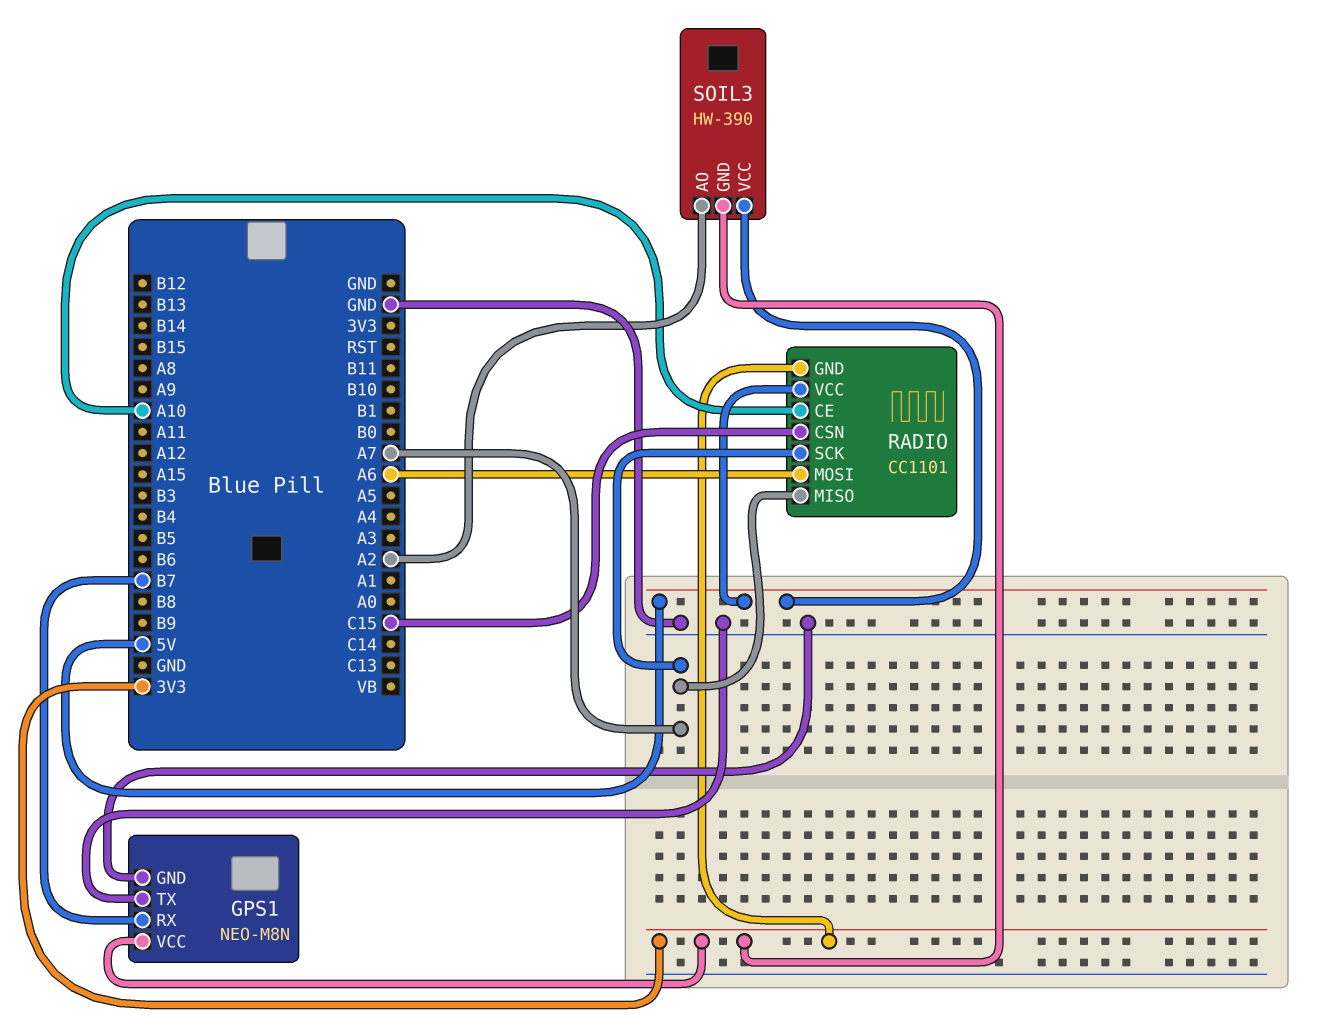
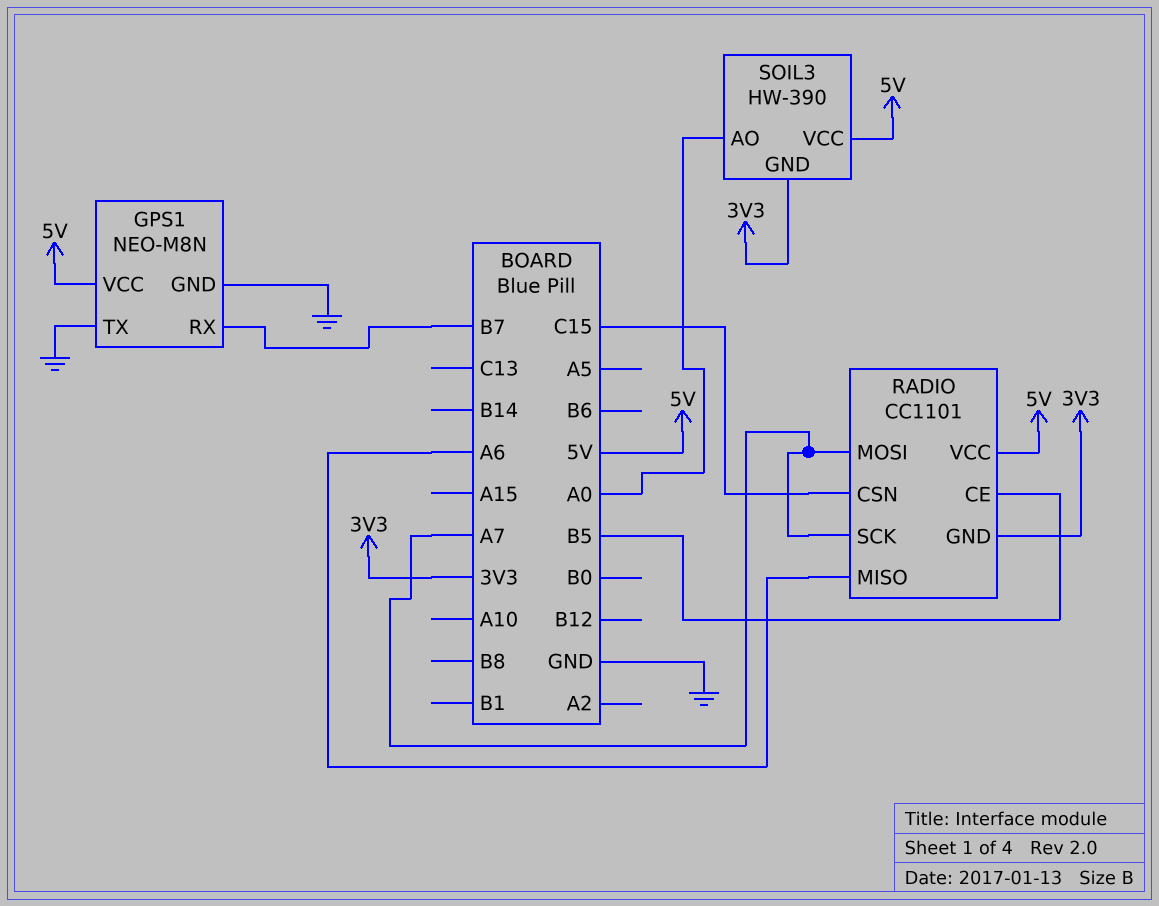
GPS1 pin VCC: 3V3 -> 5V
RADIO pin CE: A10 -> B5
RADIO pin MISO: A7 -> A6
RADIO pin MOSI: A6 -> A7
SOIL3 pin AO: A2 -> A0

